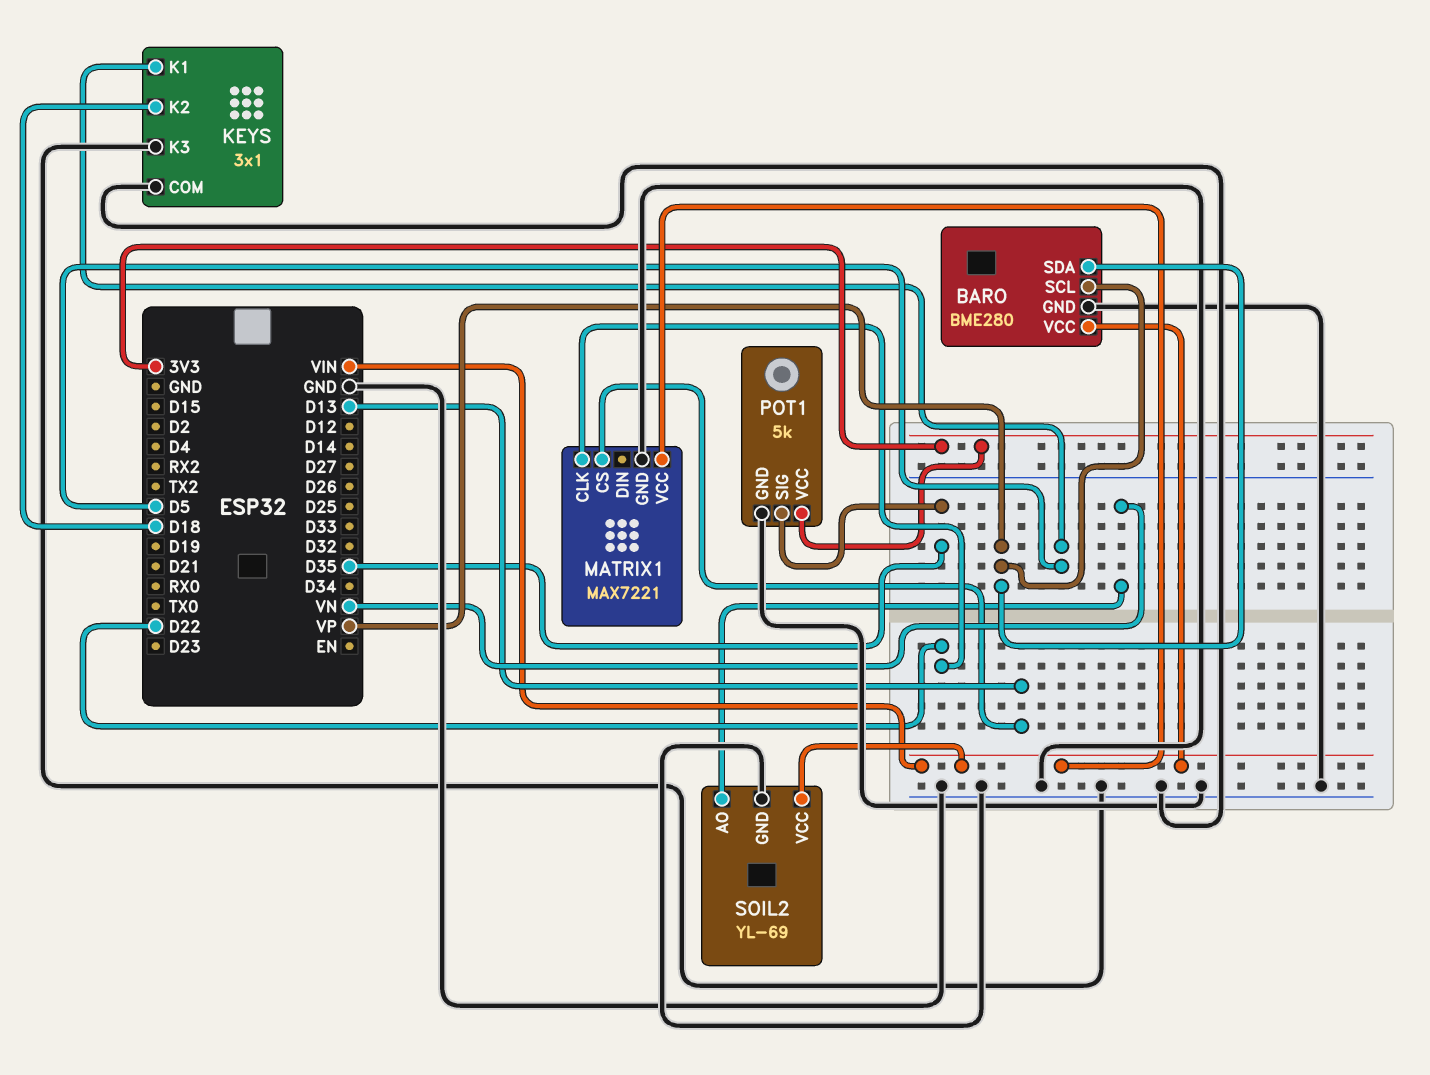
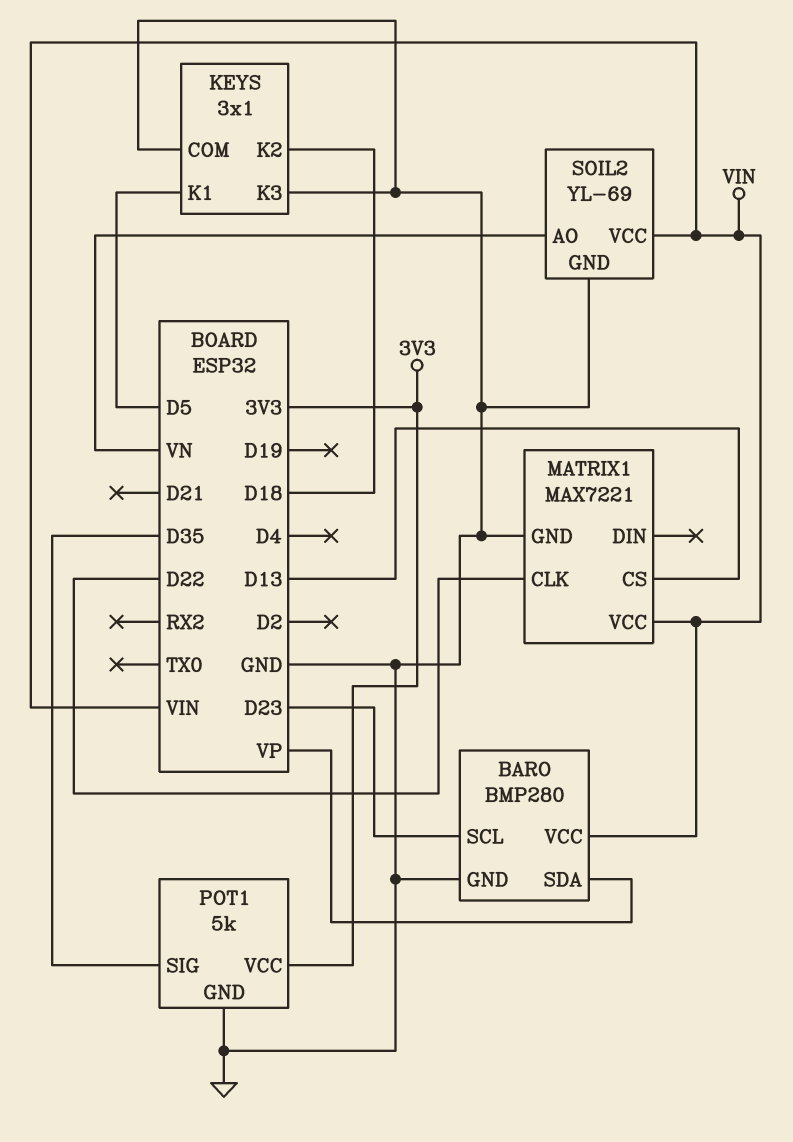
BARO: BME280 -> BMP280
BARO pin SCL: VP -> D23

